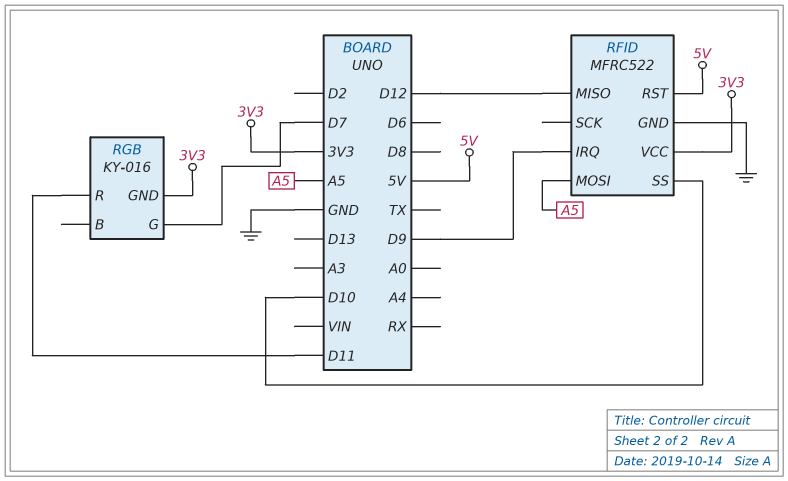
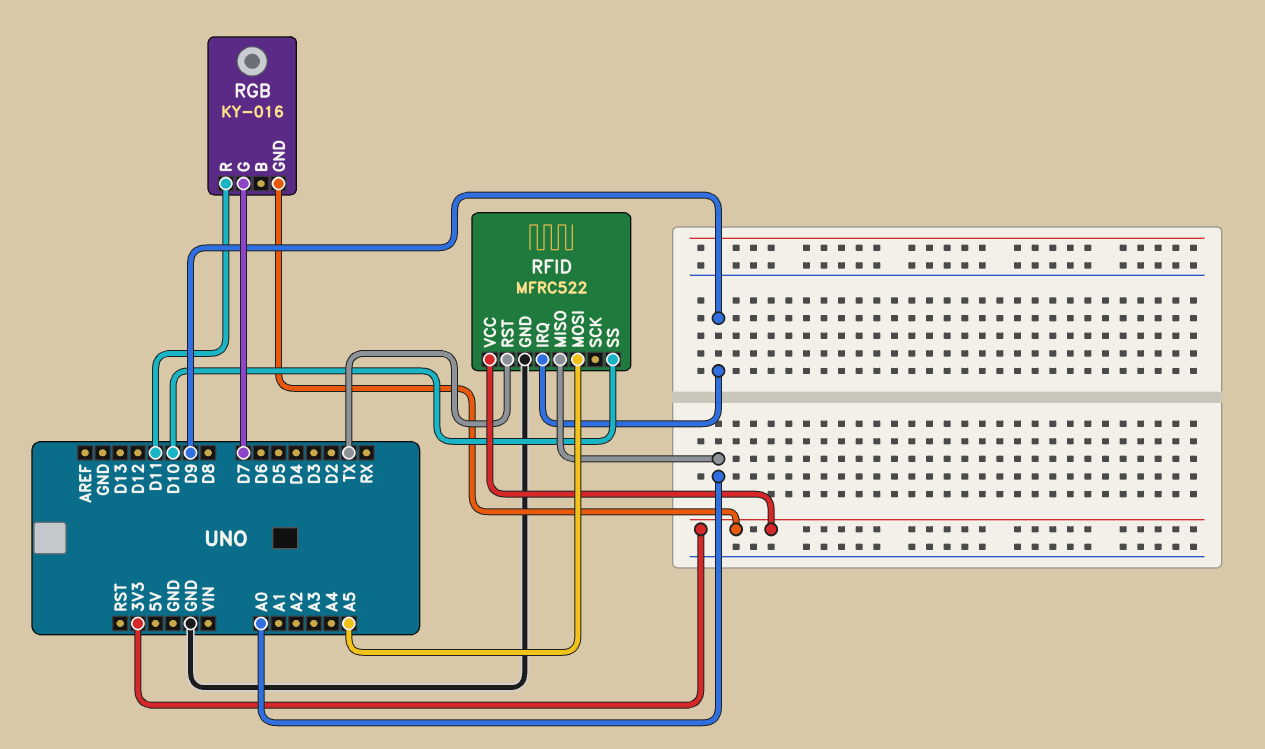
RFID pin MISO: D12 -> A0
RFID pin RST: 5V -> TX

